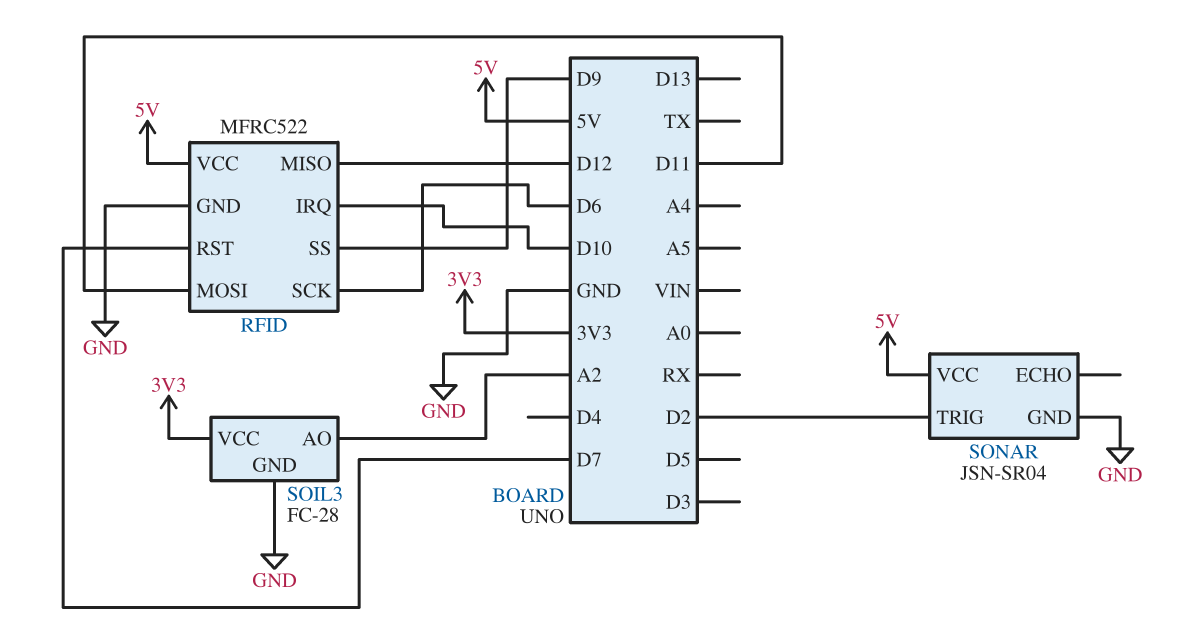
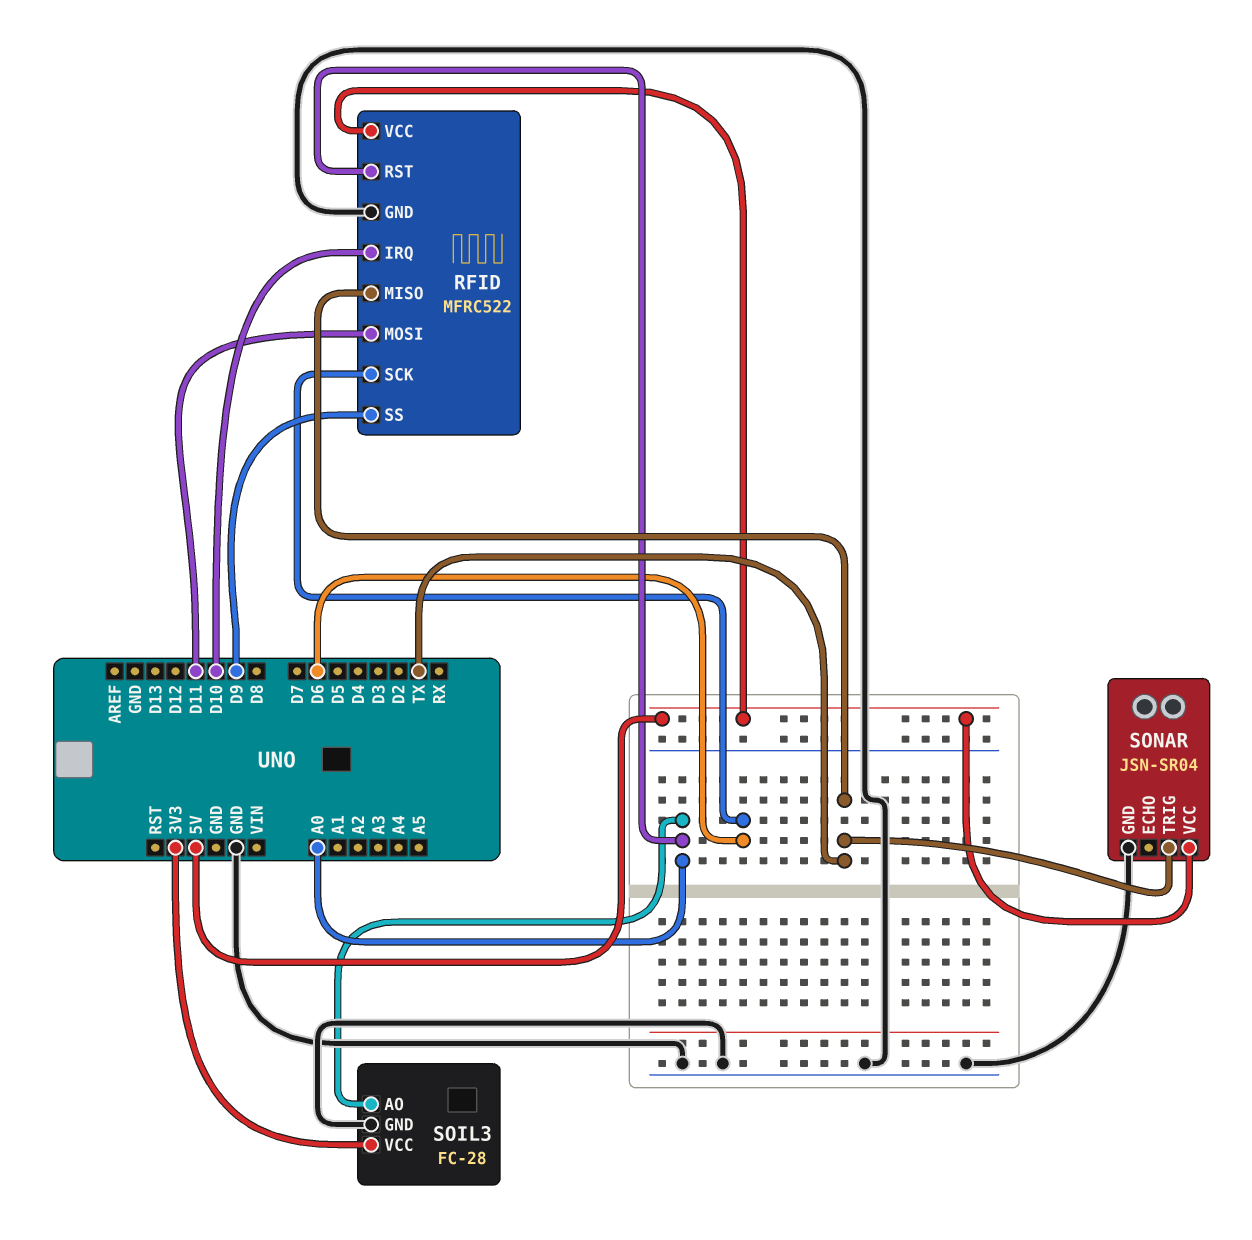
RFID pin MISO: D12 -> TX
RFID pin RST: D7 -> A0
SOIL3 pin AO: A2 -> A0
SONAR pin TRIG: D2 -> TX

